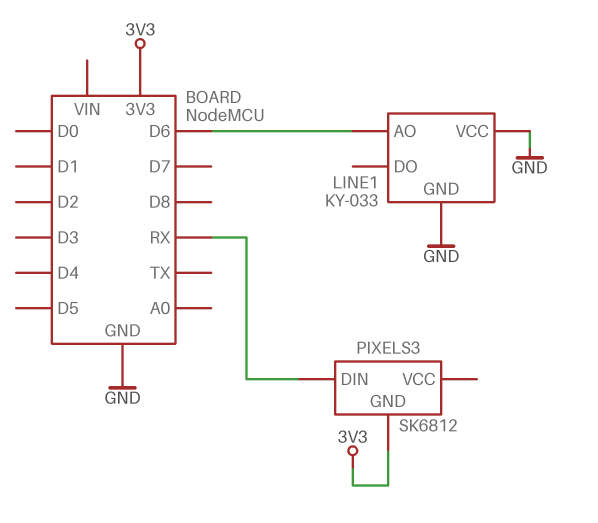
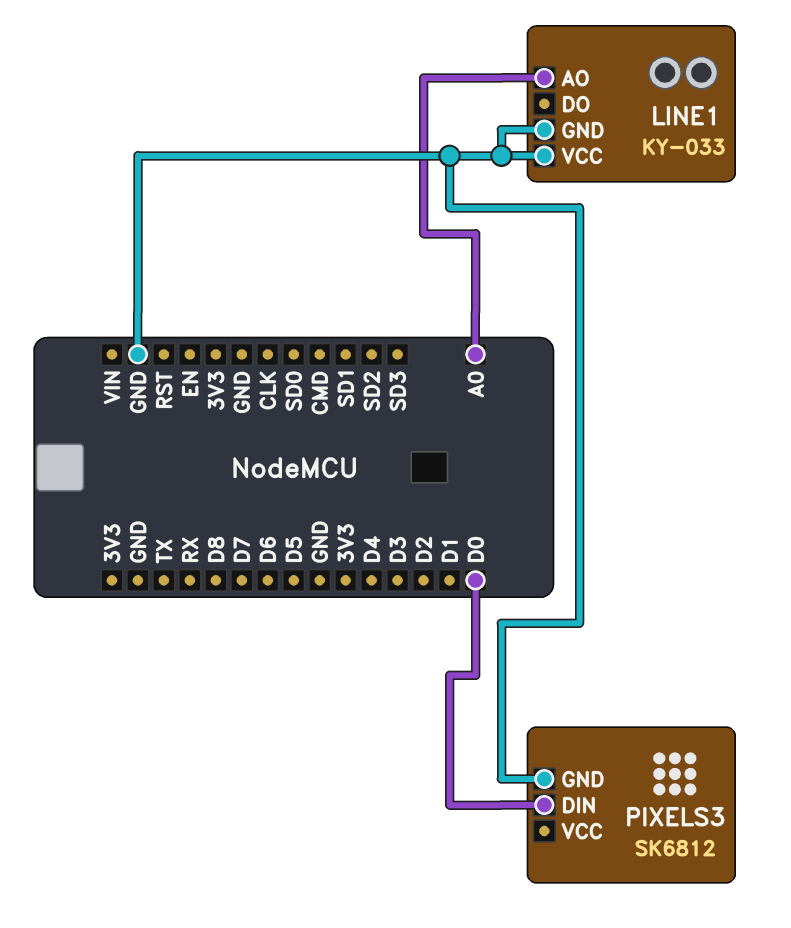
LINE1 pin AO: D6 -> A0
PIXELS3 pin DIN: RX -> D0
PIXELS3 pin GND: 3V3 -> GND

